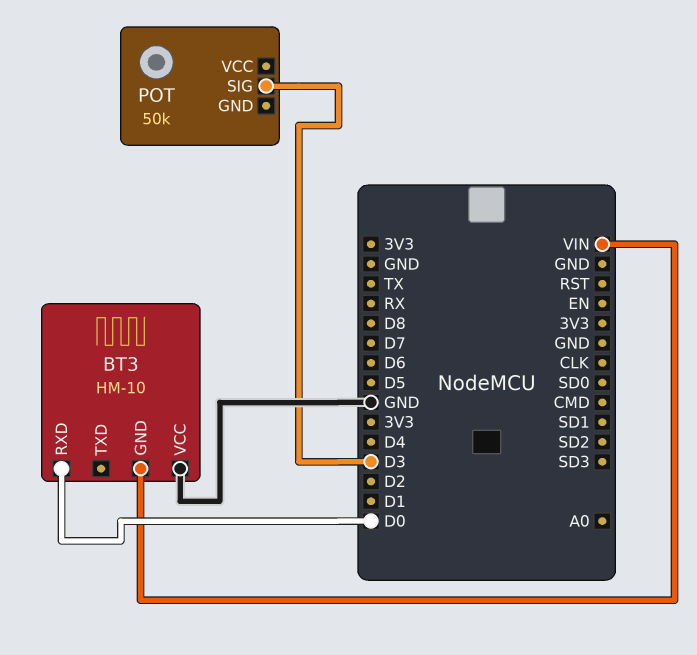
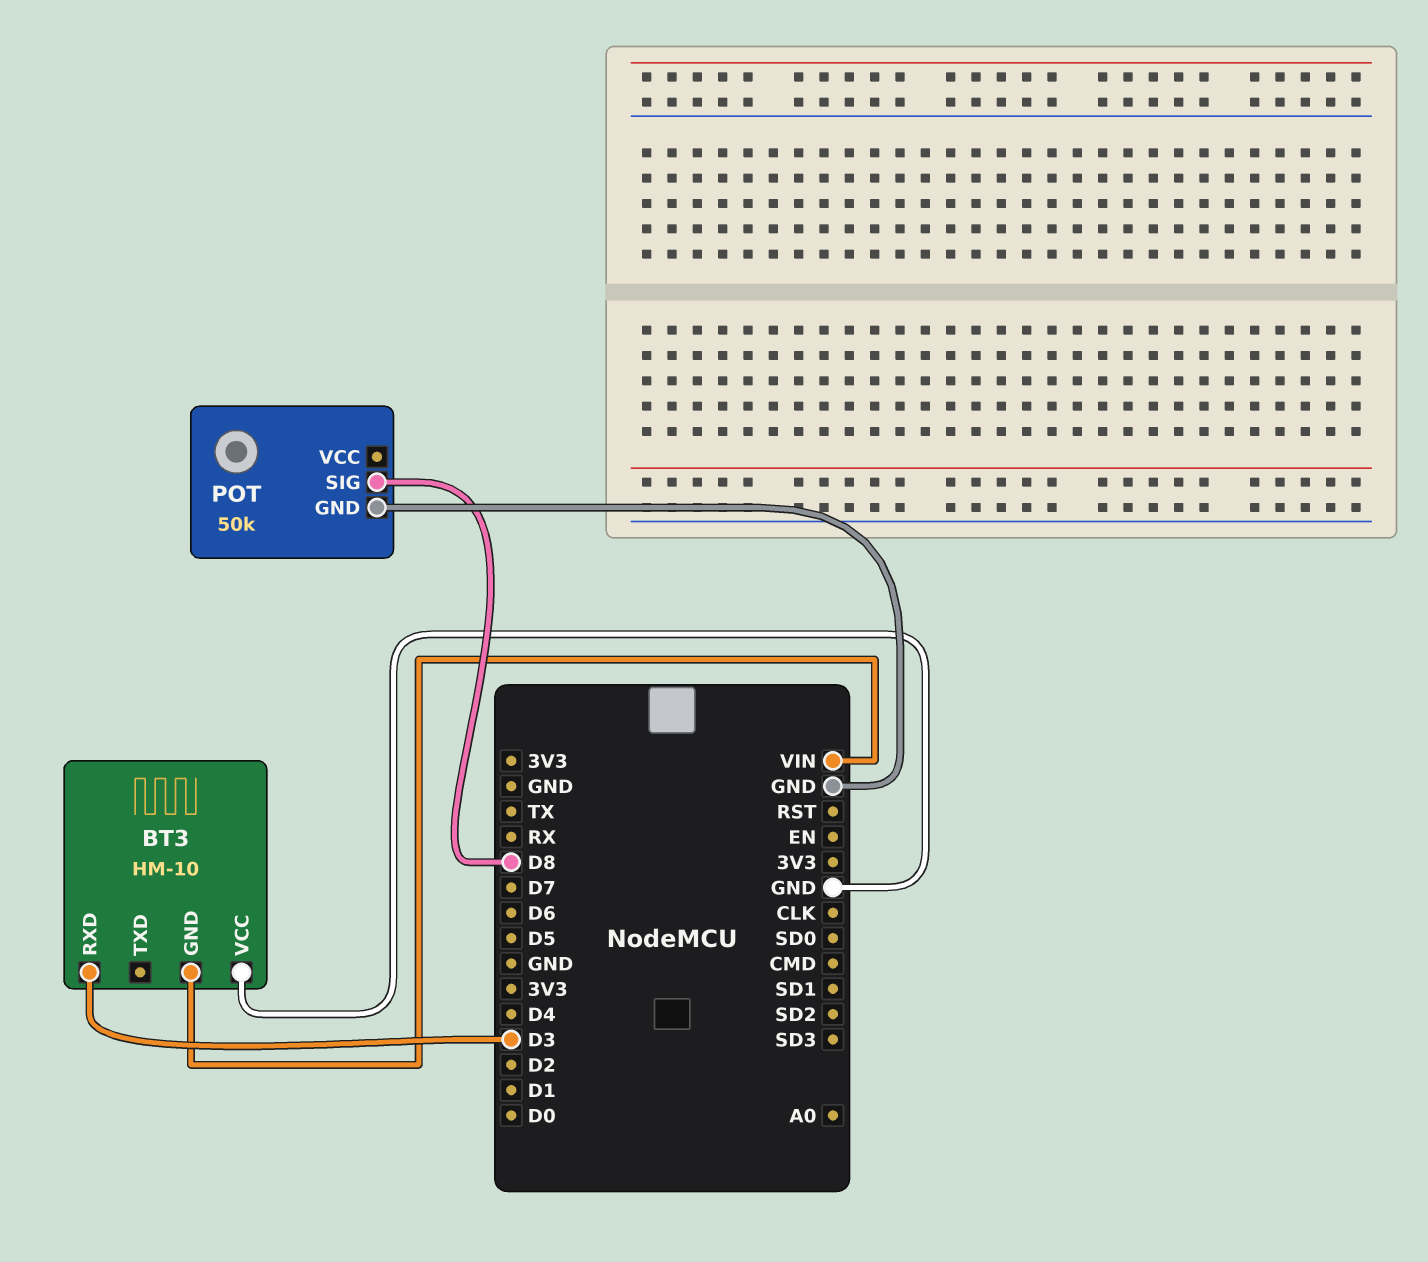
BT3 pin RXD: D0 -> D3
POT pin GND: none -> GND
POT pin SIG: D3 -> D8

